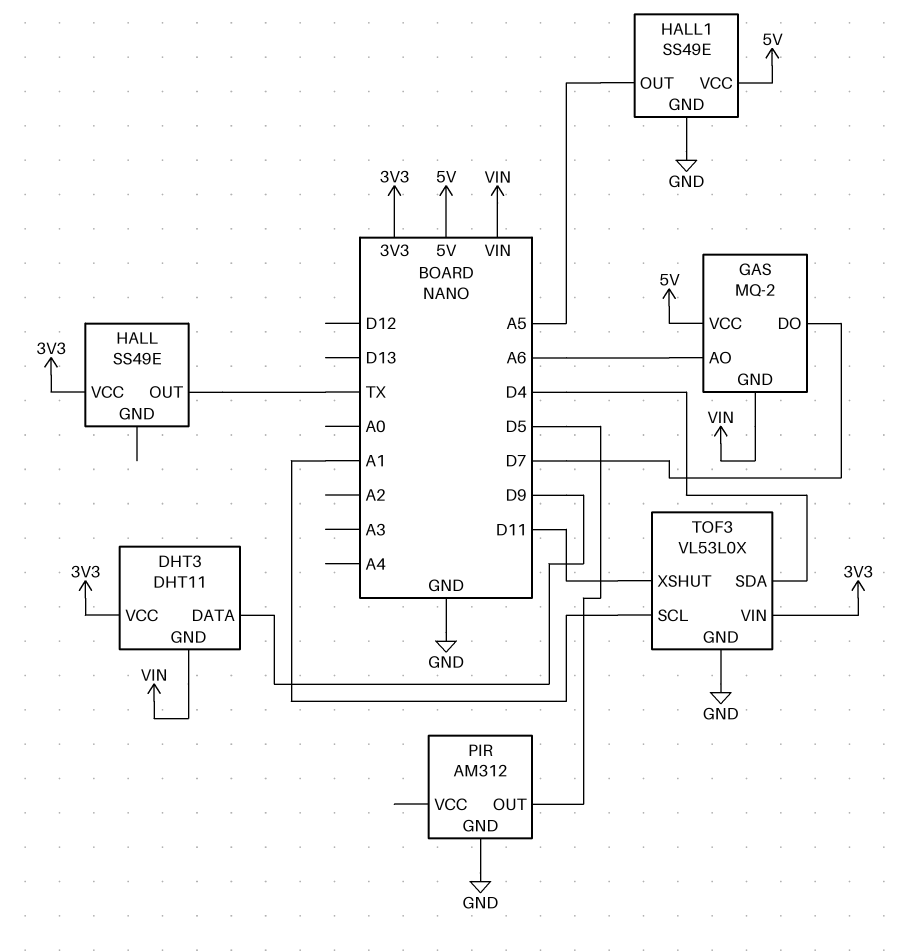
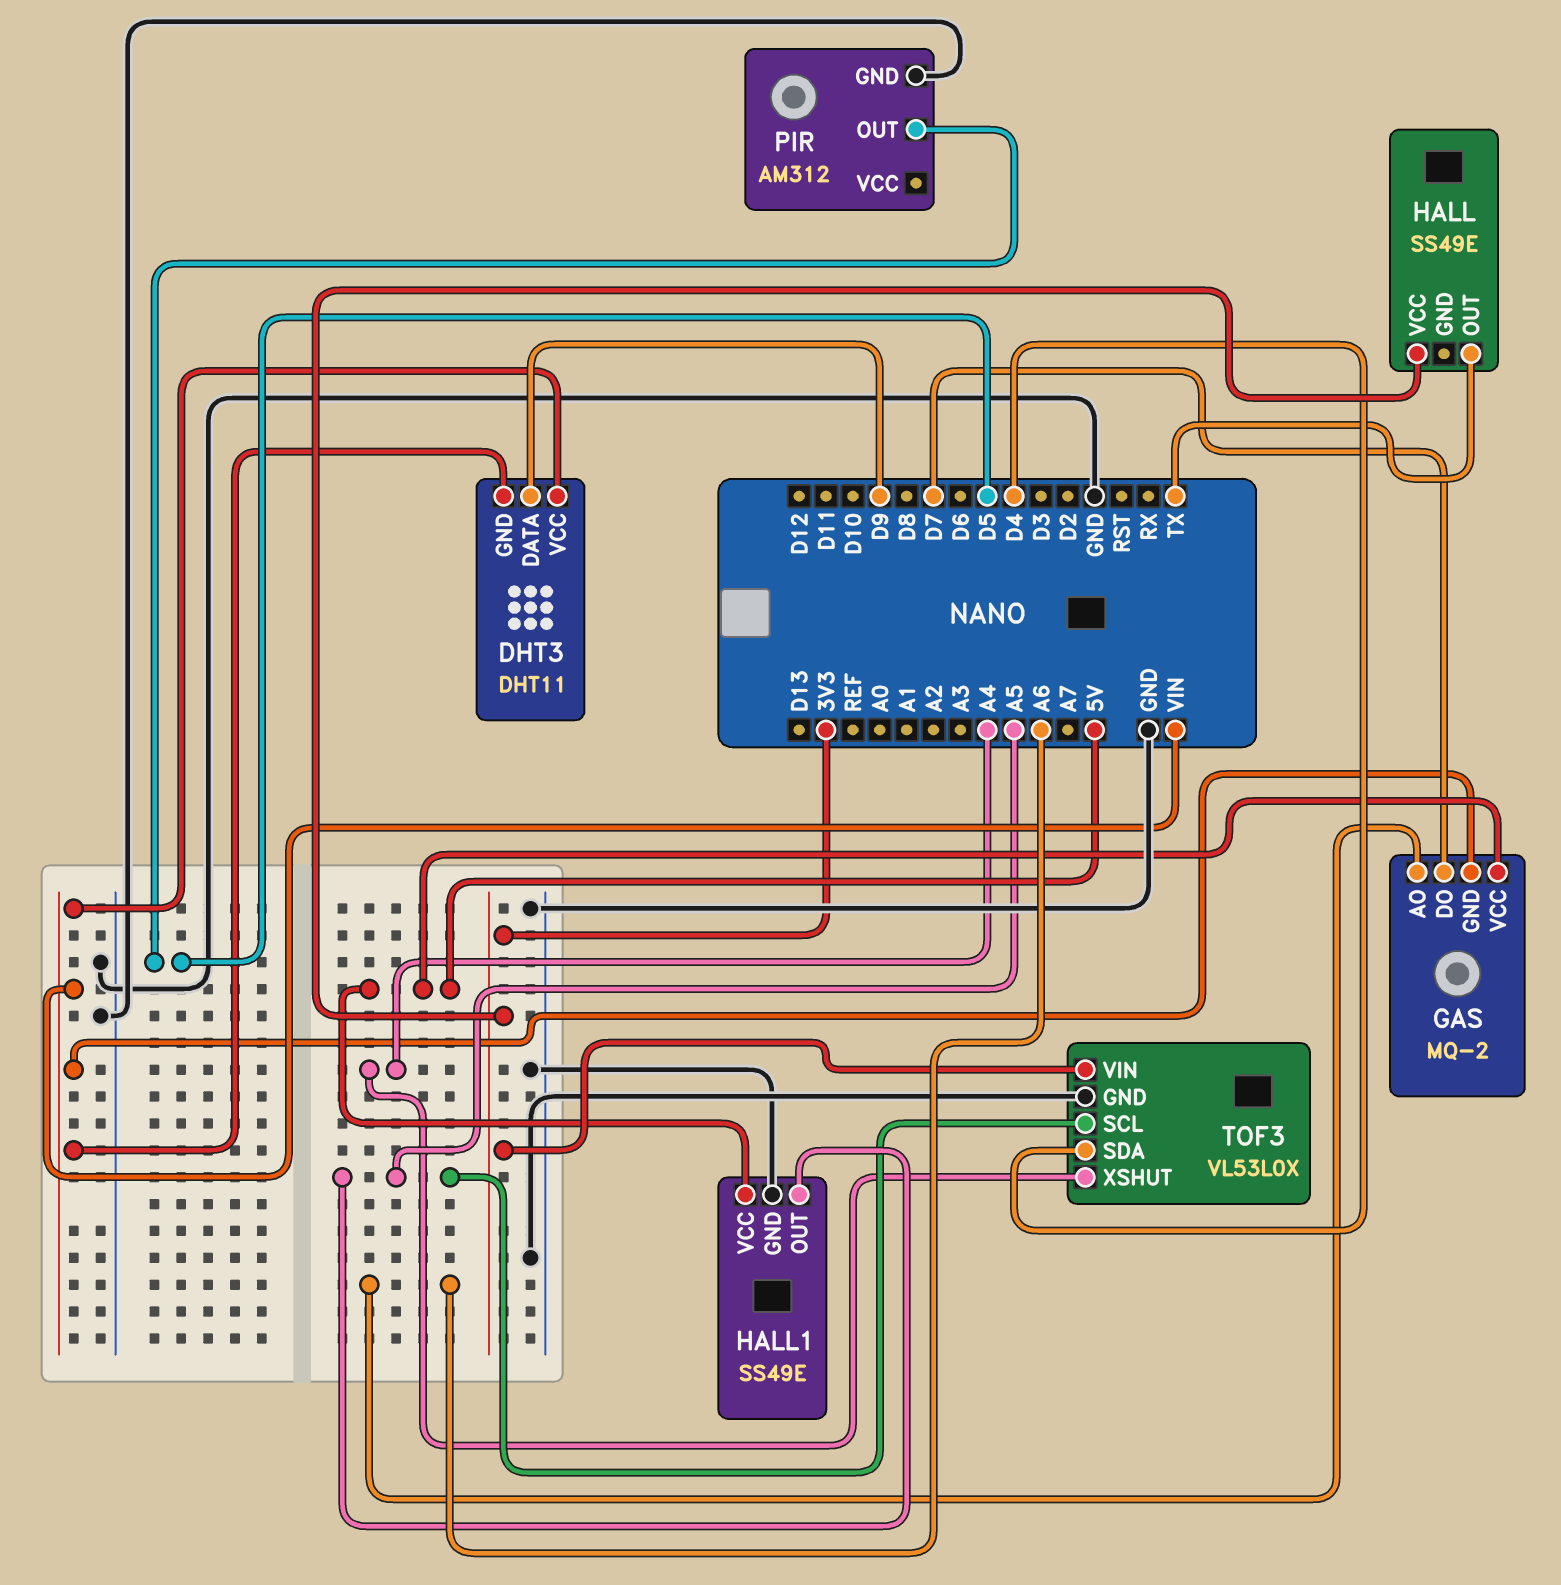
DHT3 pin VCC: 3V3 -> VIN
TOF3 pin SCL: A1 -> A5
TOF3 pin XSHUT: D11 -> A4

